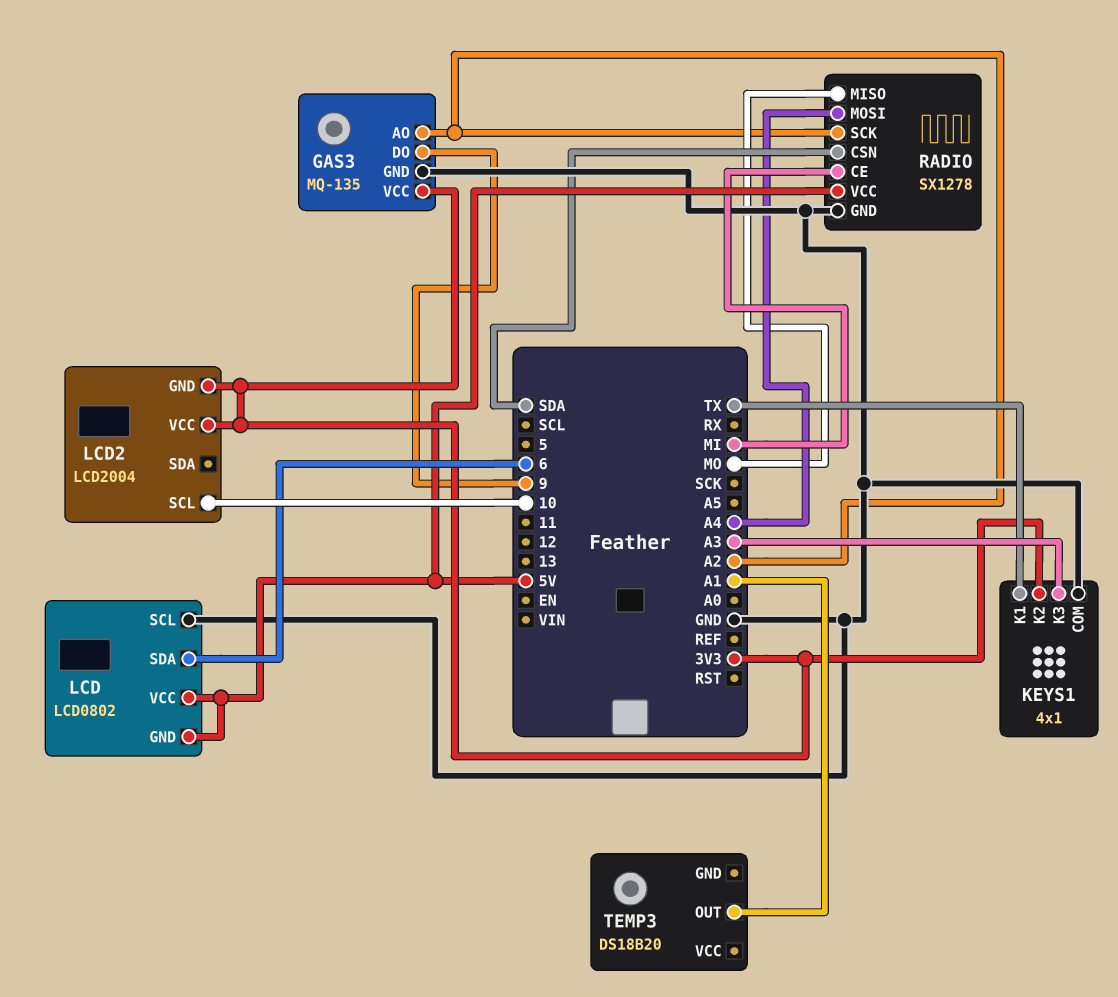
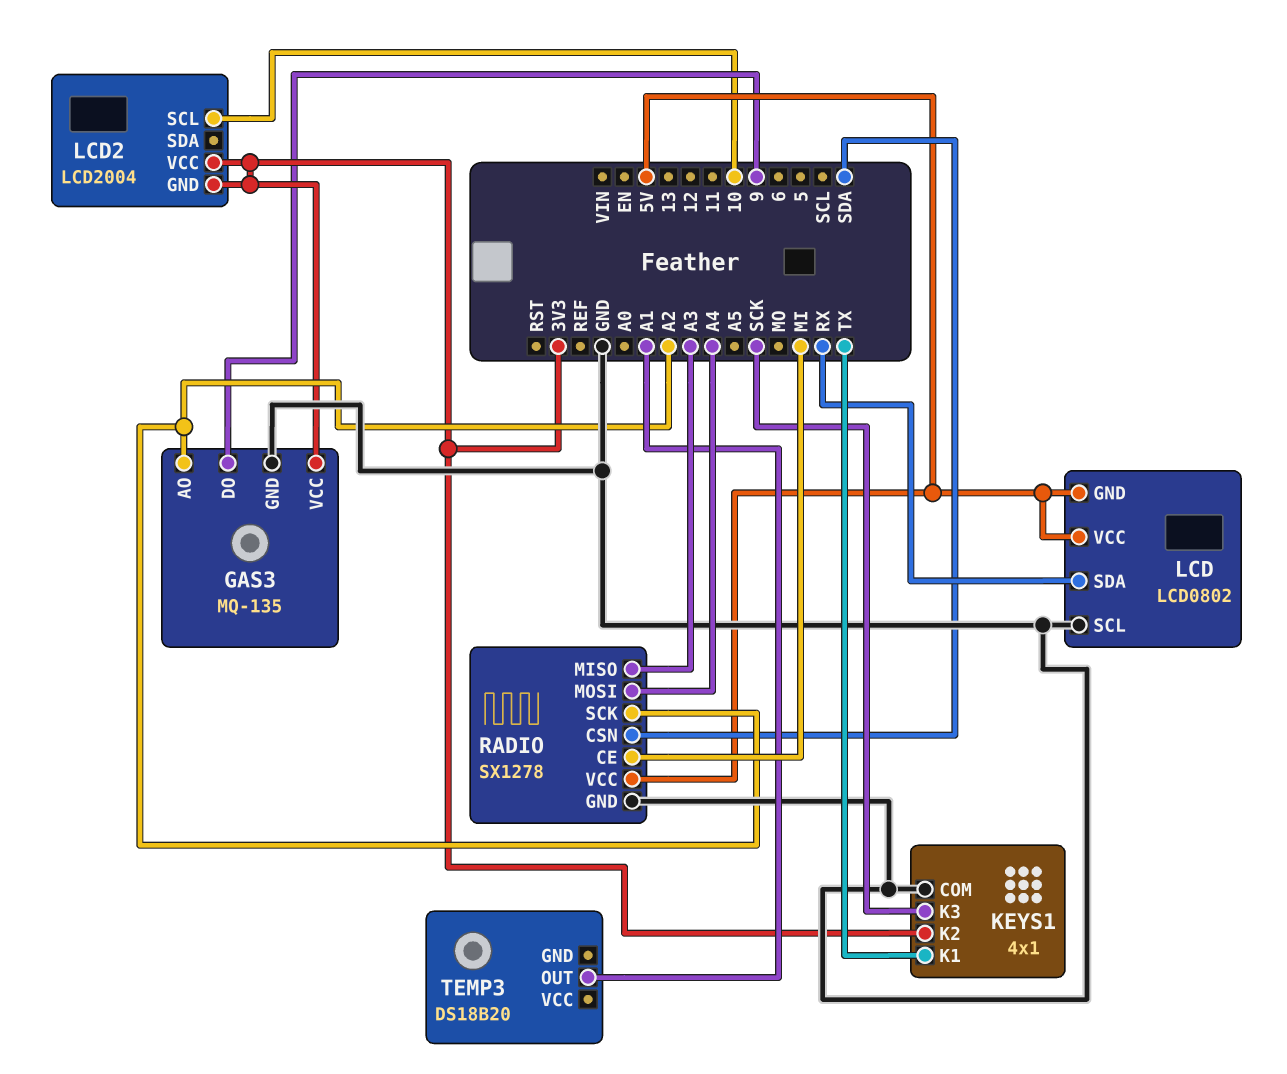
KEYS1 pin K3: A3 -> SCK
LCD pin SDA: 6 -> RX
RADIO pin MISO: MO -> A3

